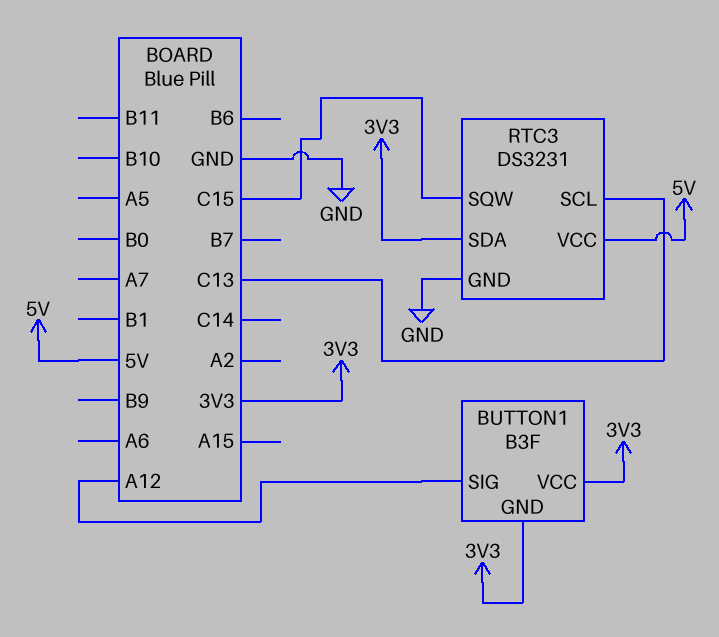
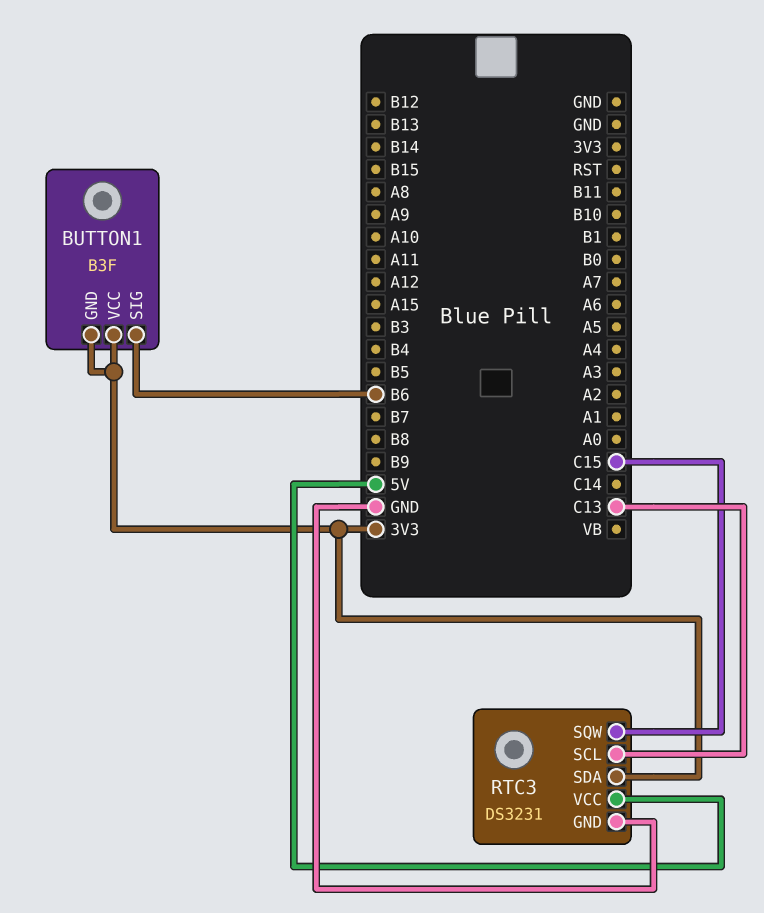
BUTTON1 pin SIG: A12 -> B6

